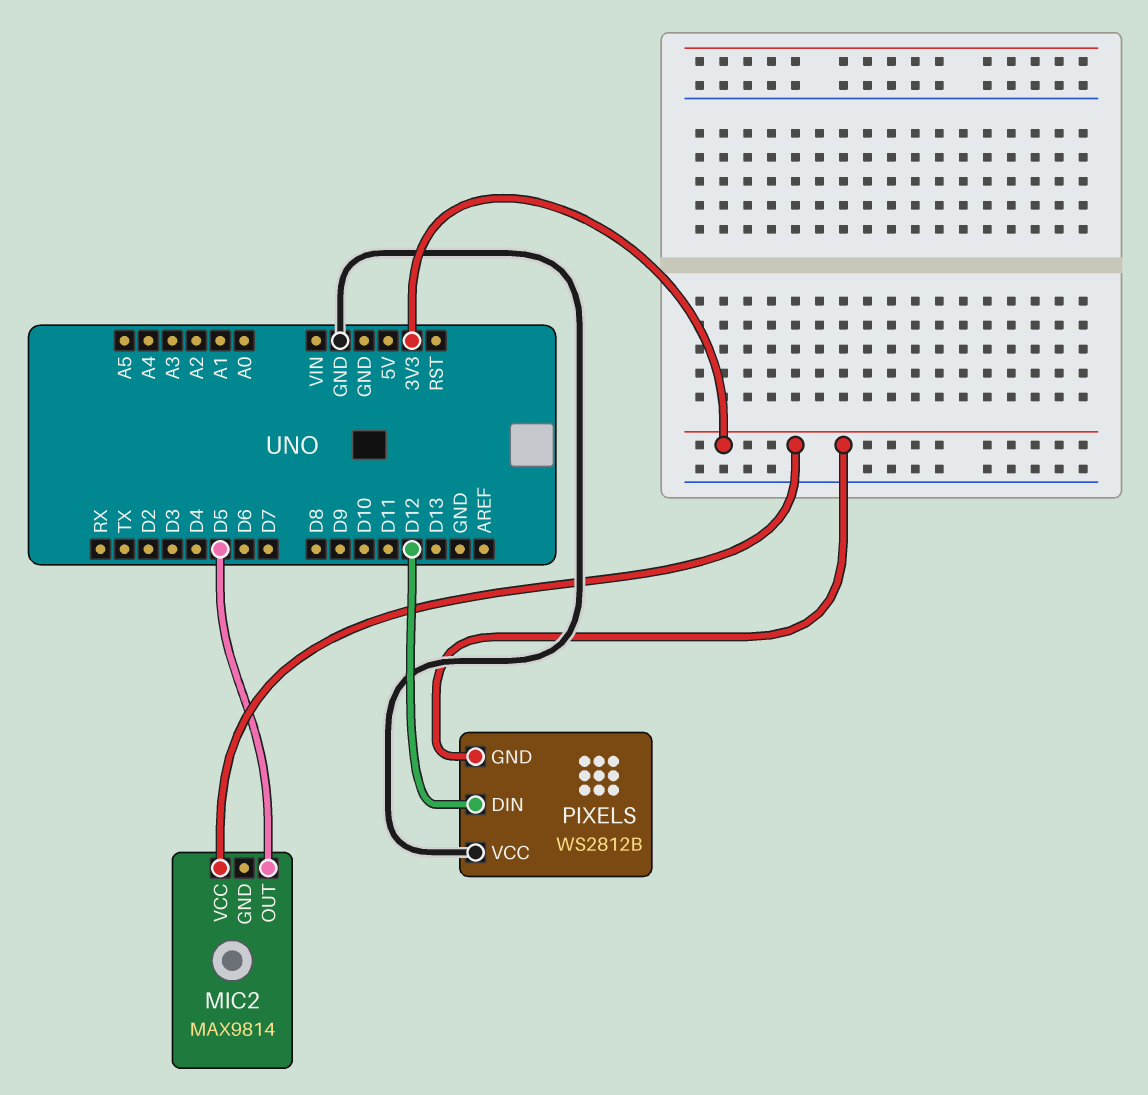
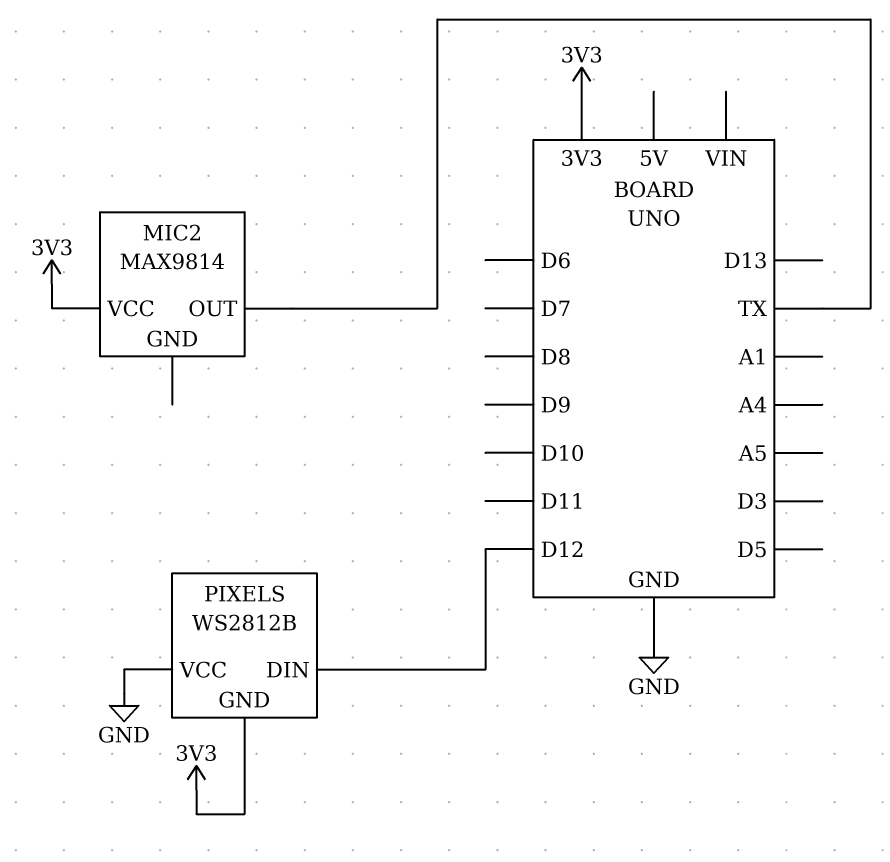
MIC2 pin OUT: D5 -> TX

